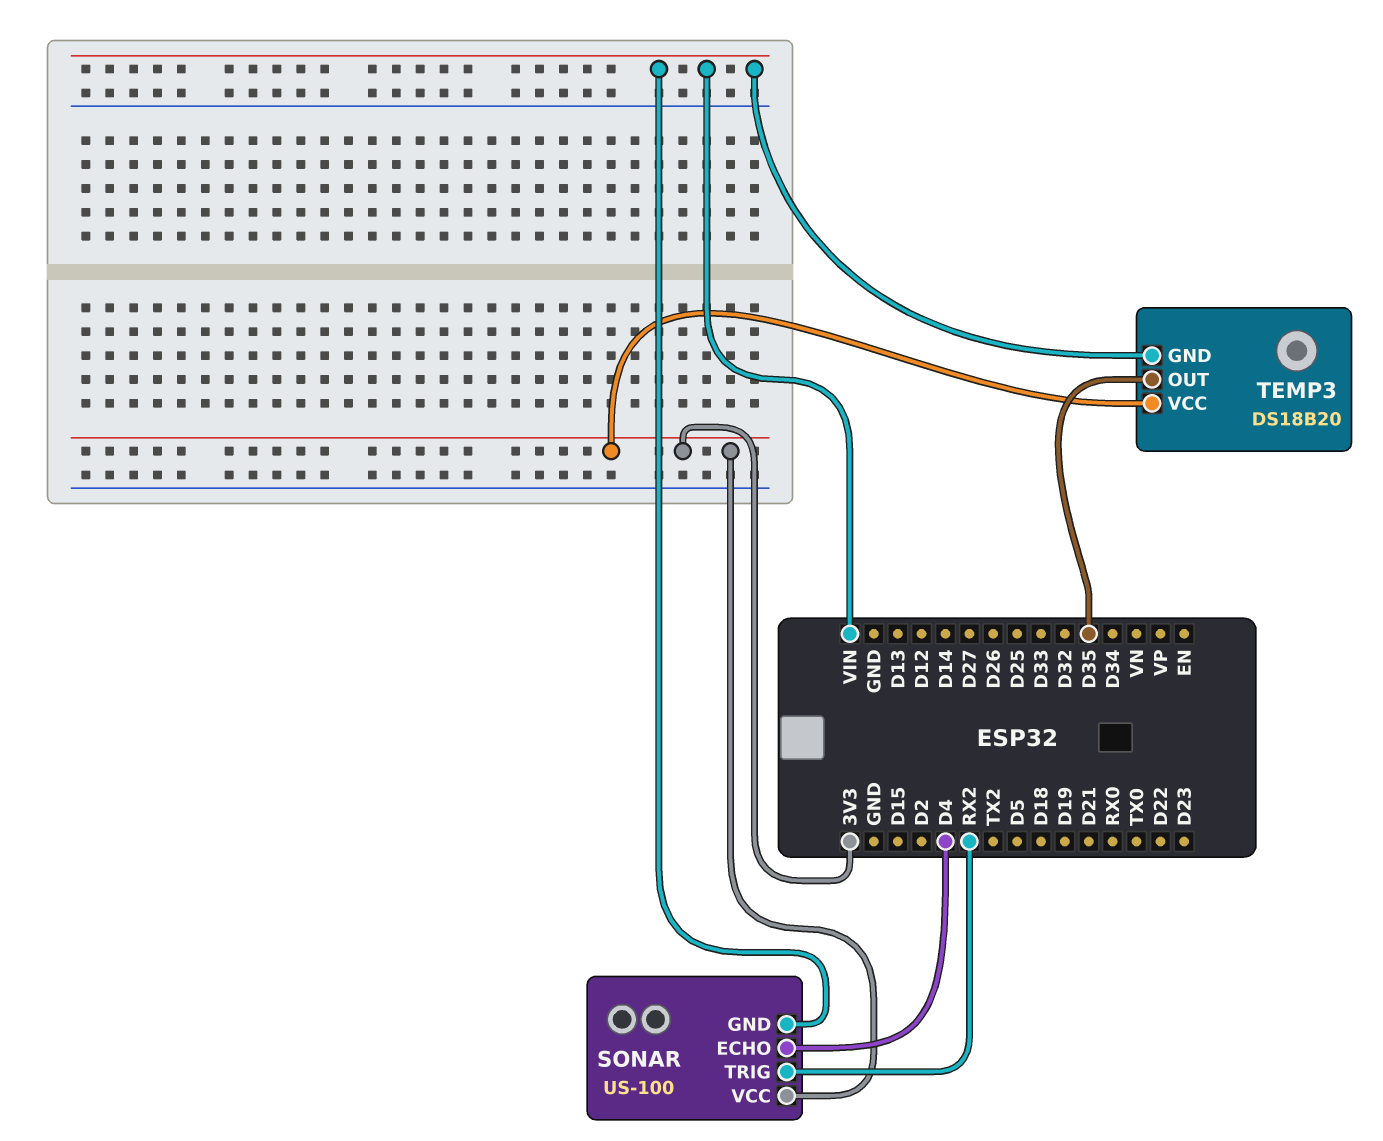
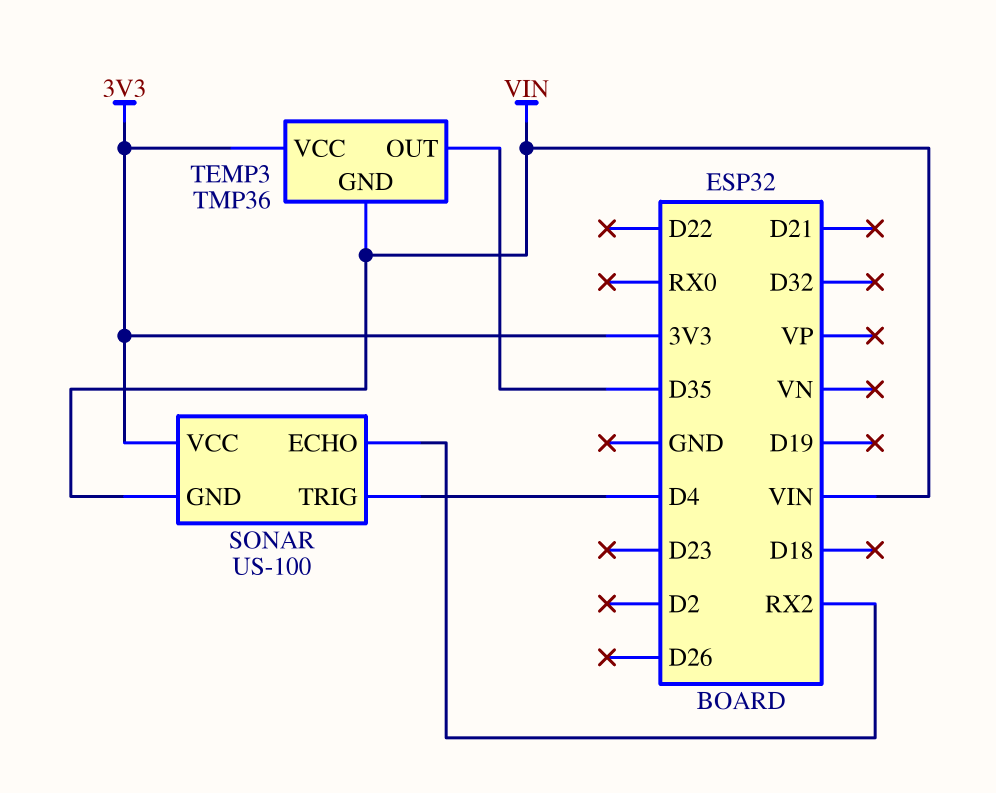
SONAR pin ECHO: D4 -> RX2
SONAR pin TRIG: RX2 -> D4
TEMP3: DS18B20 -> TMP36

